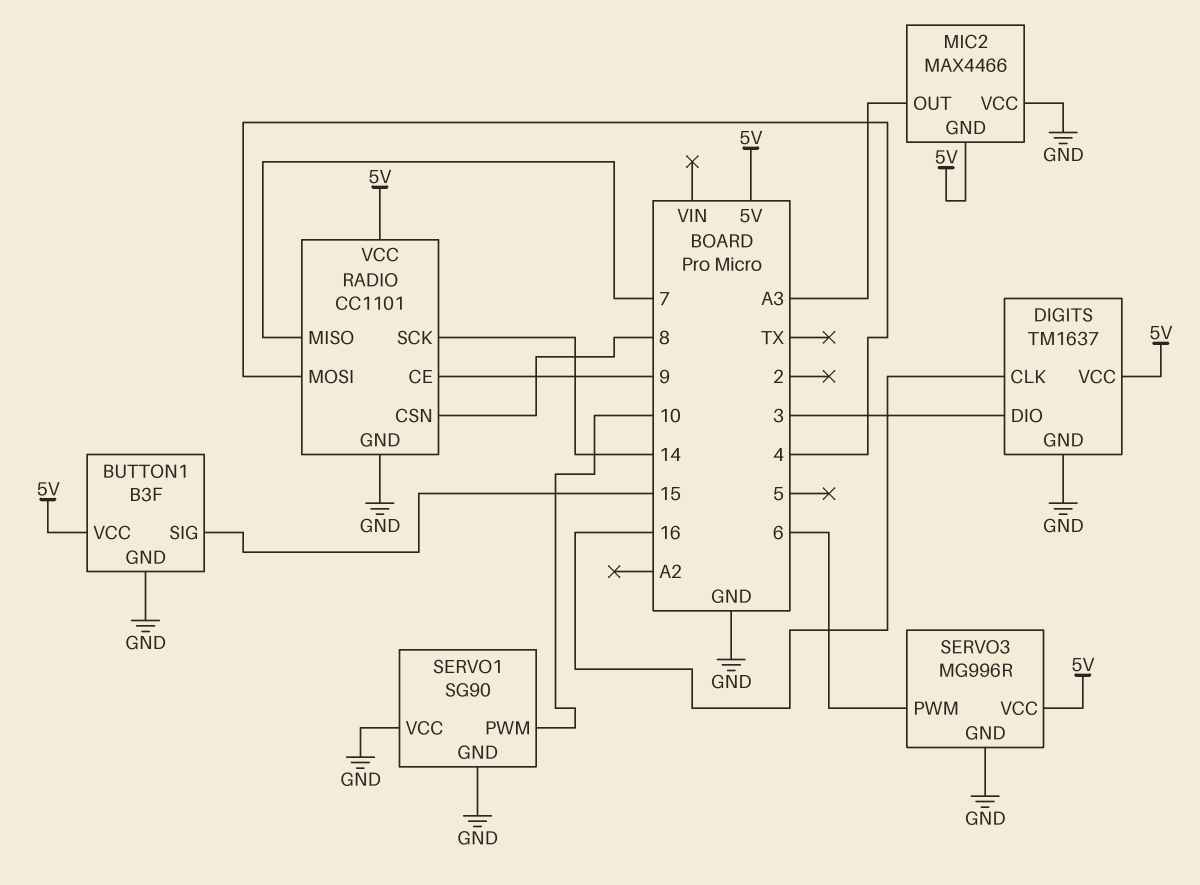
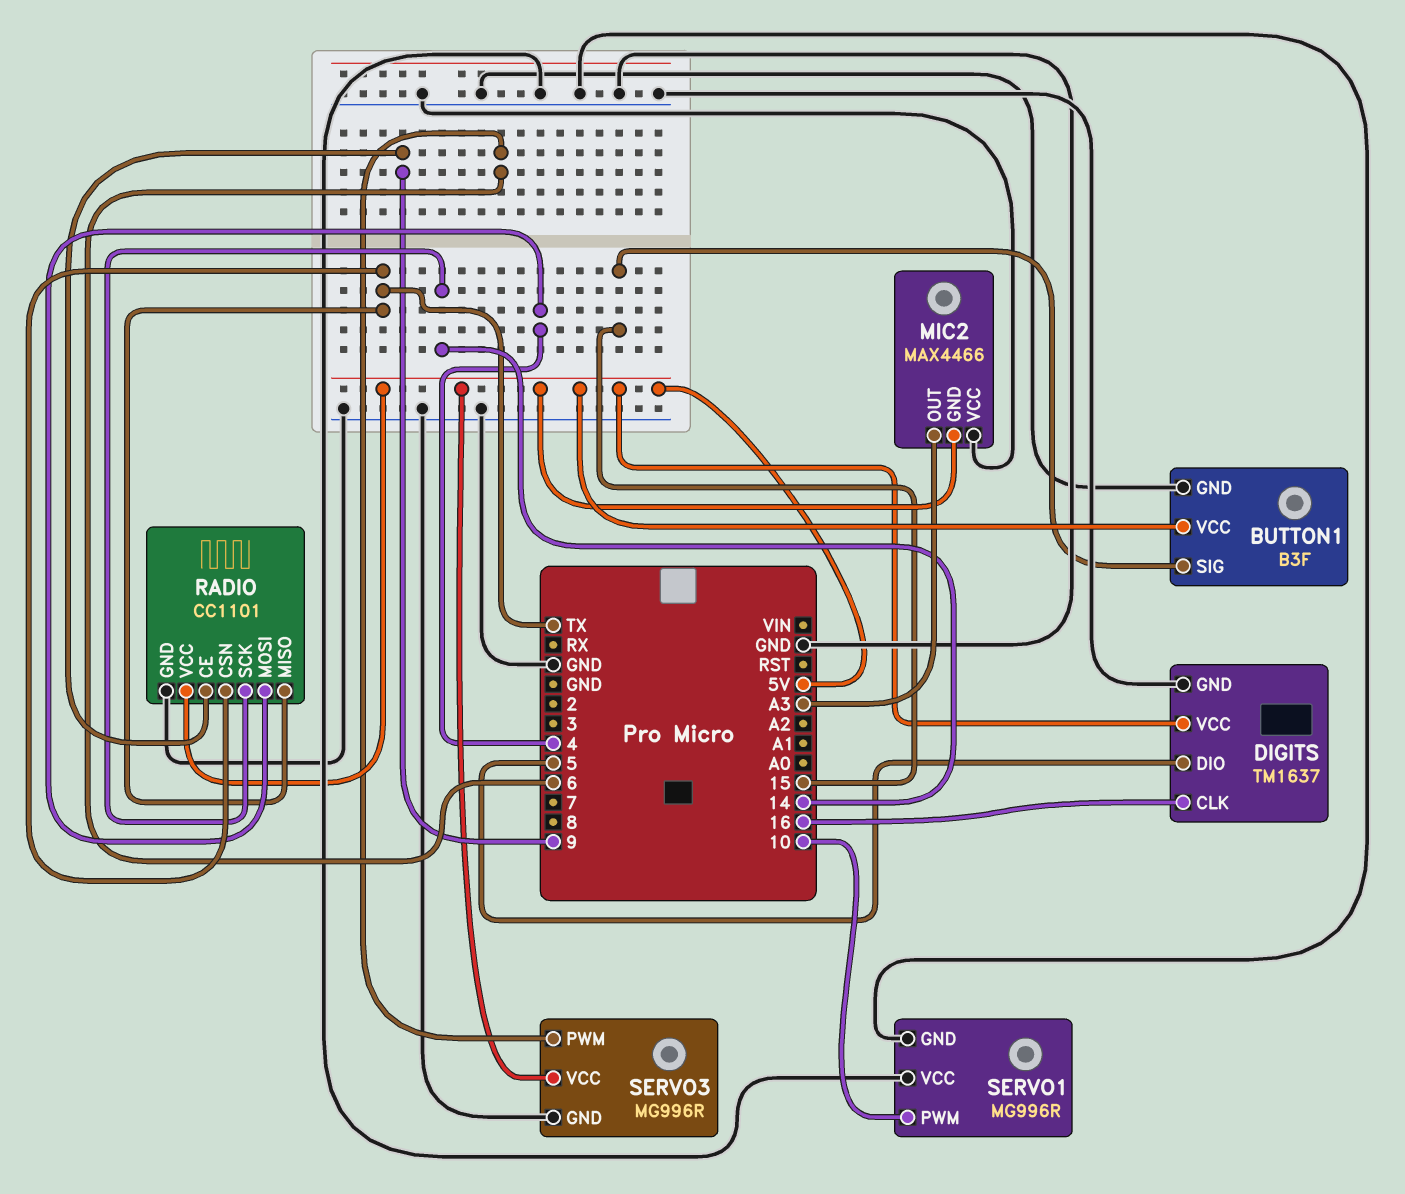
DIGITS pin DIO: 3 -> 5
RADIO pin CSN: 8 -> TX
RADIO pin MISO: 7 -> TX
SERVO1: SG90 -> MG996R

